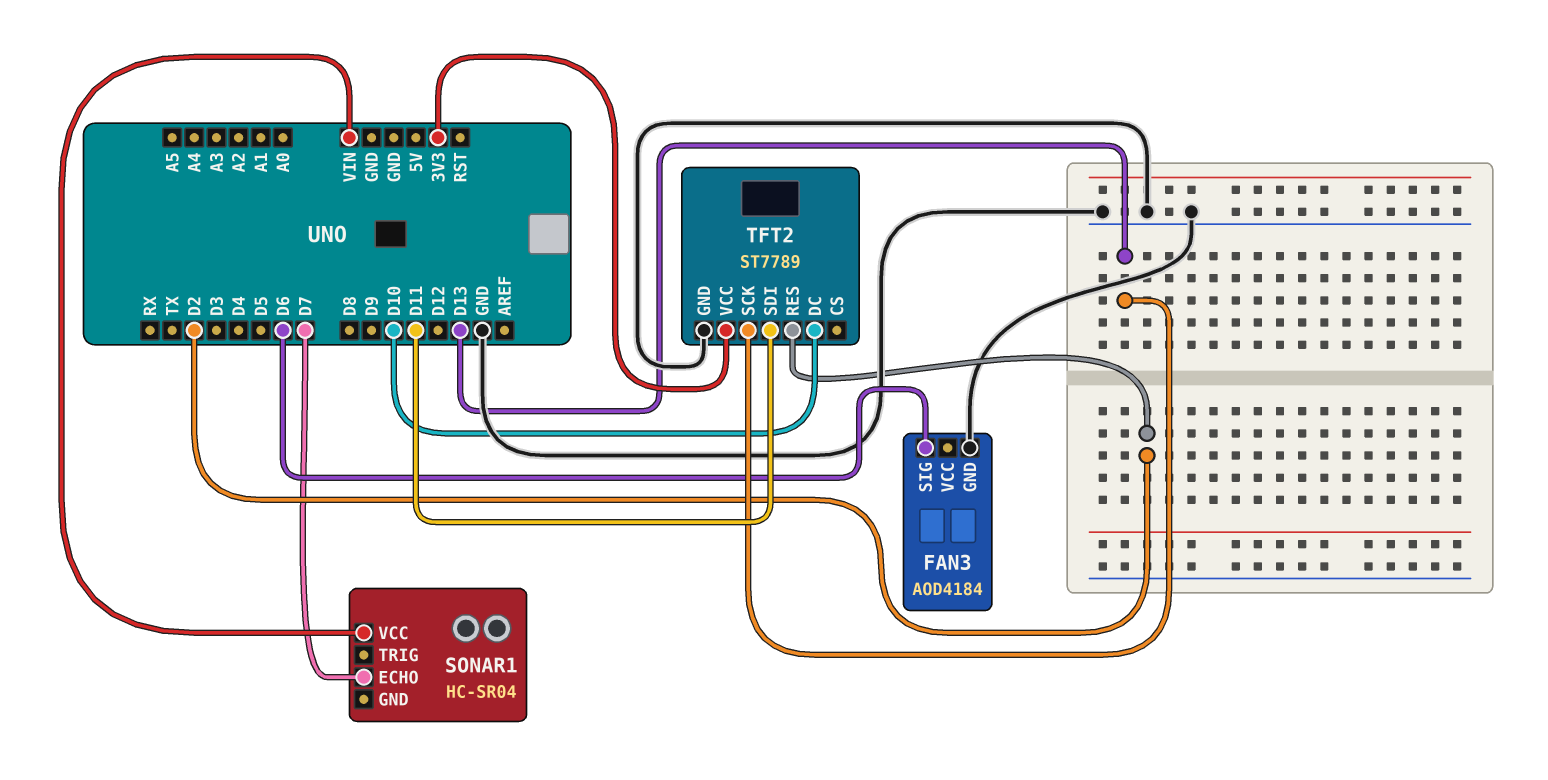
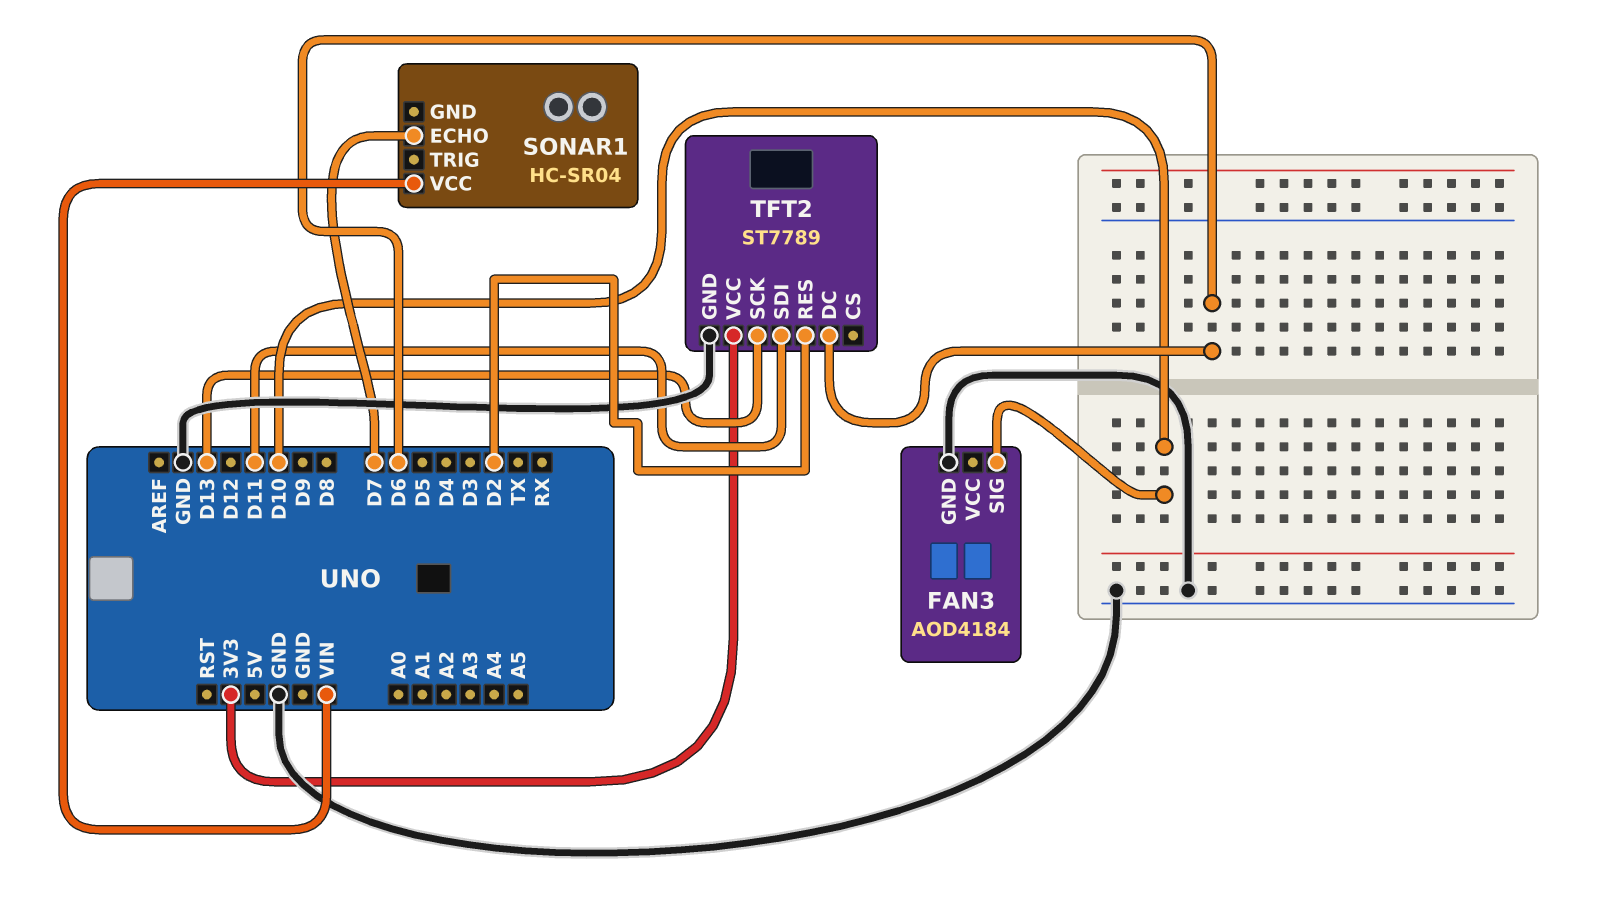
FAN3 pin SIG: D6 -> D10
TFT2 pin DC: D10 -> D6

